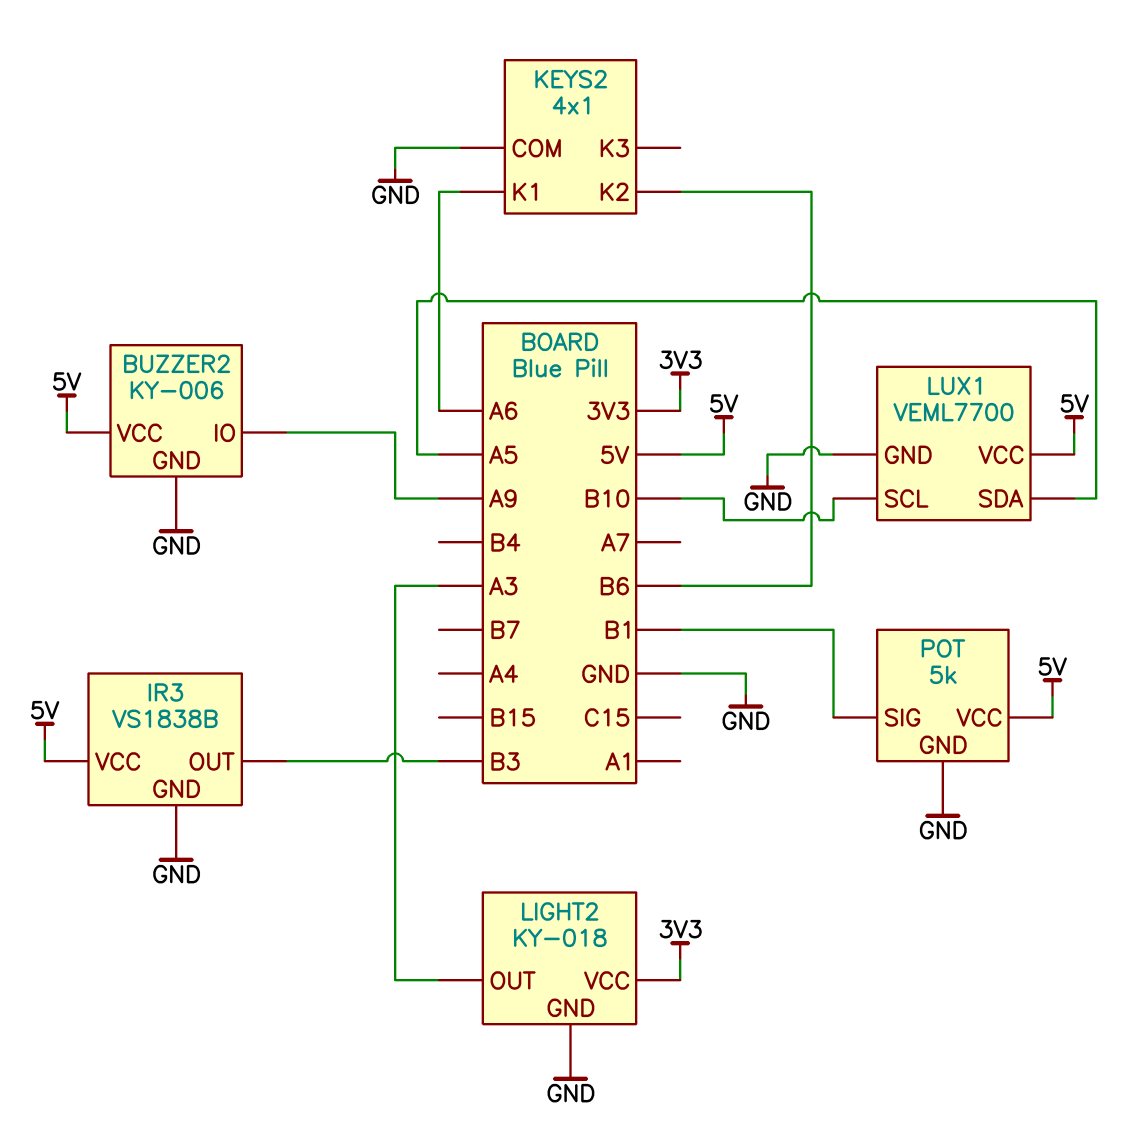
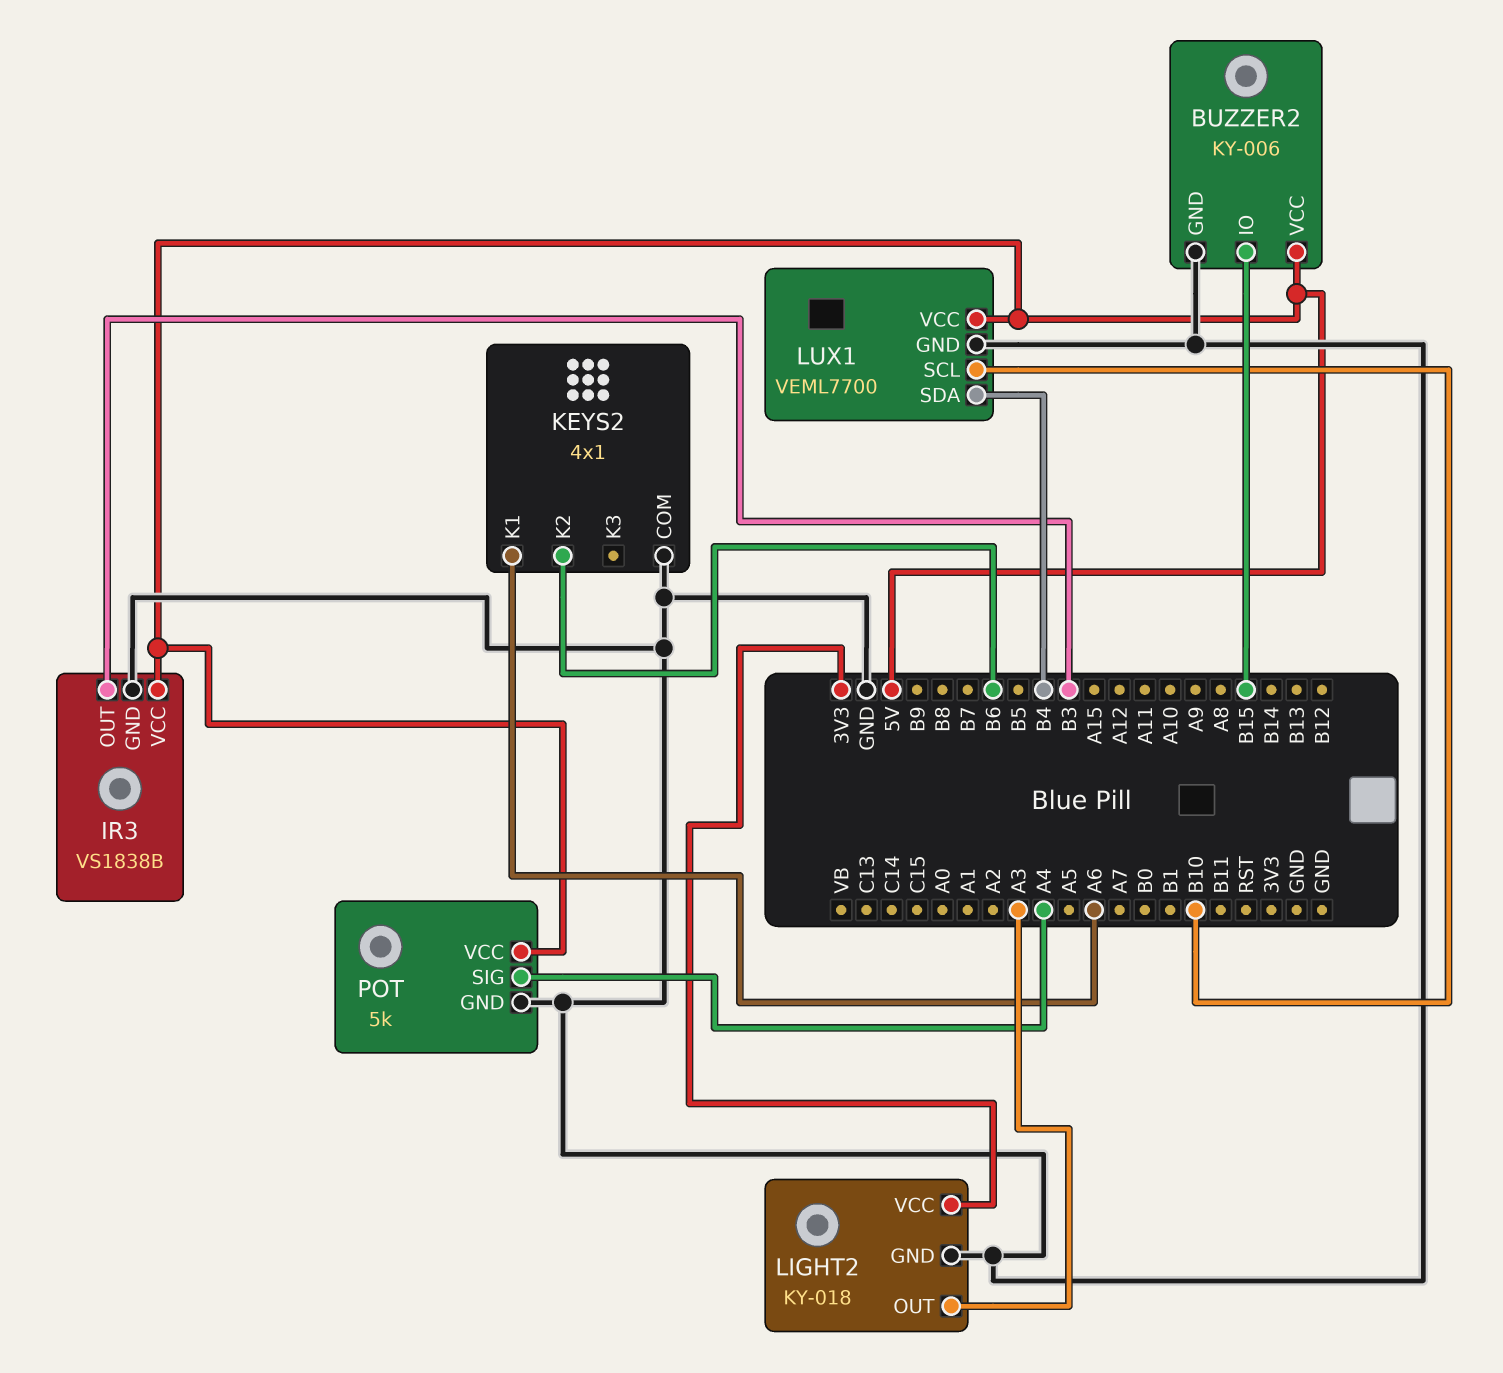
BUZZER2 pin IO: A9 -> B15
LUX1 pin SDA: A5 -> B4
POT pin SIG: B1 -> A4

